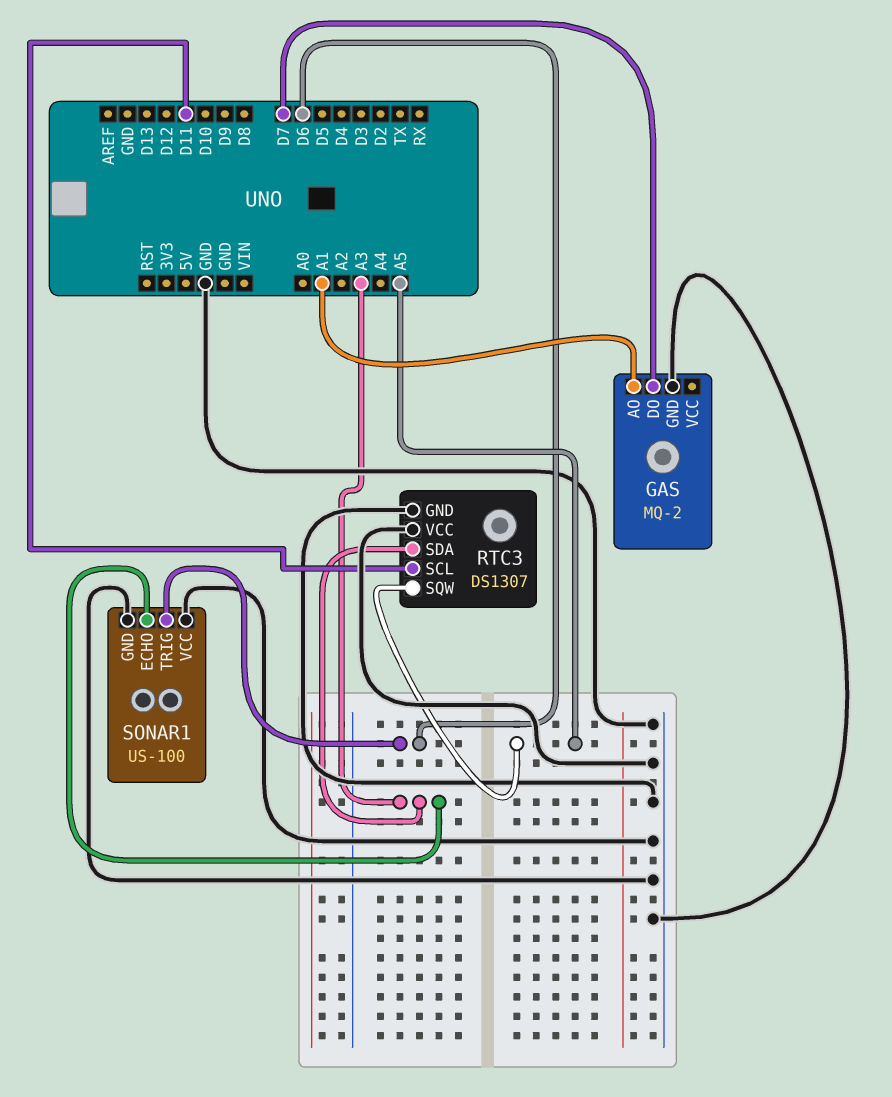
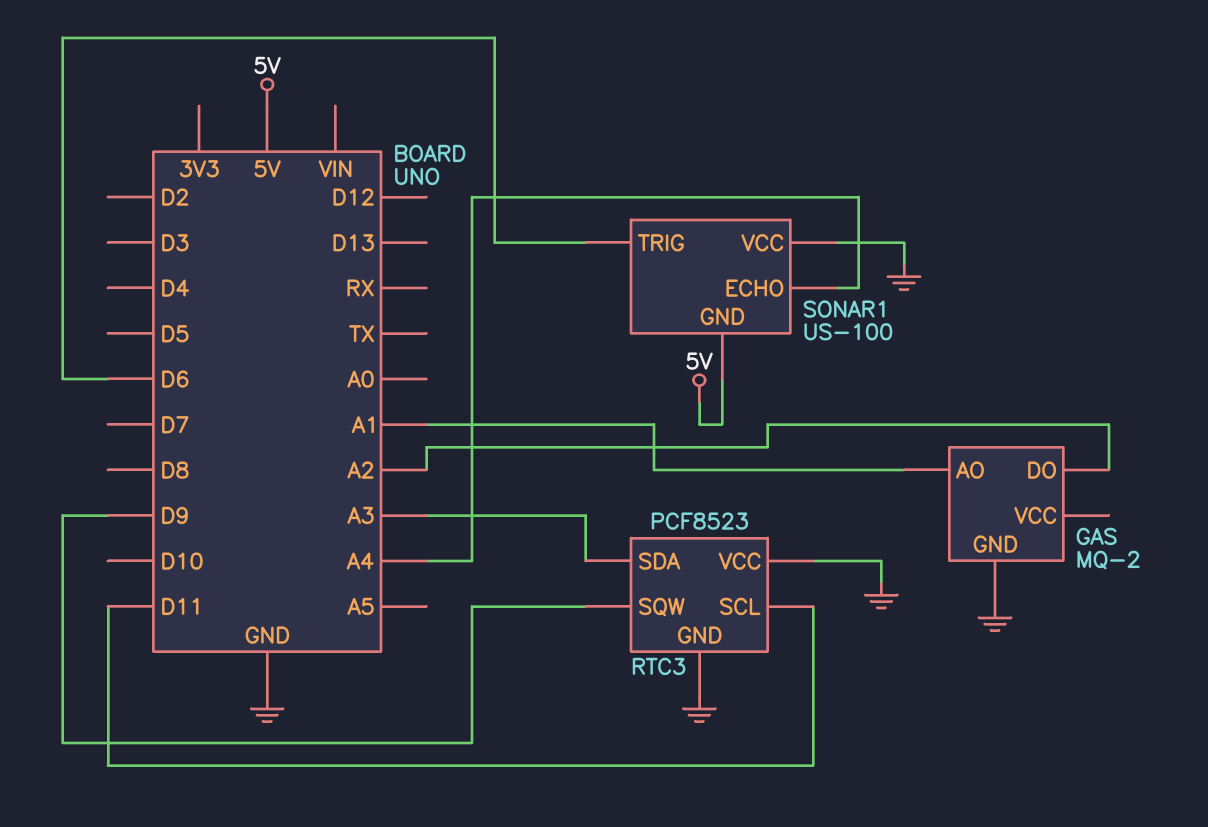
GAS pin DO: D7 -> A2
RTC3: DS1307 -> PCF8523
RTC3 pin SQW: A5 -> D9
SONAR1 pin ECHO: A3 -> A4
SONAR1 pin GND: GND -> 5V

